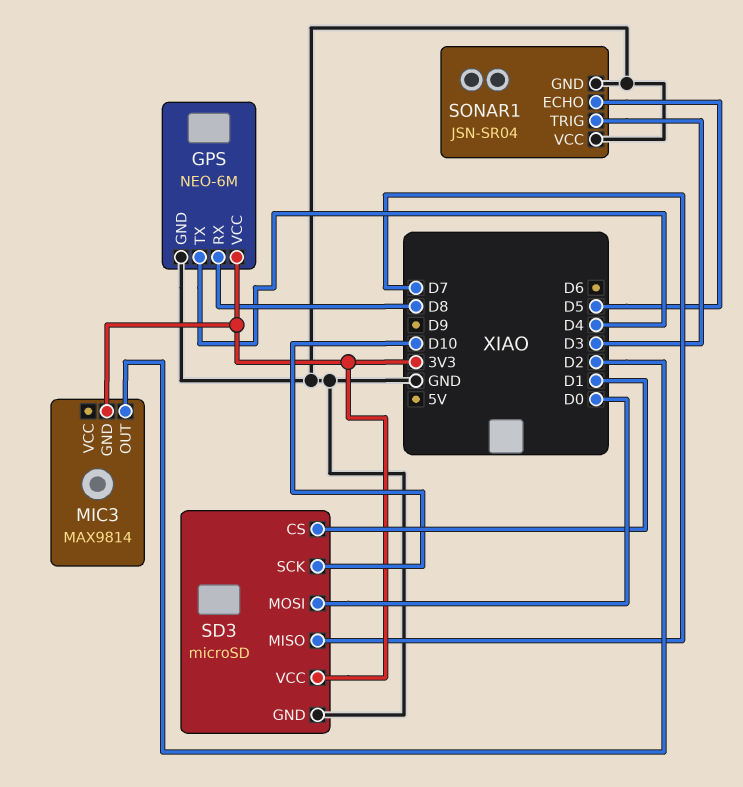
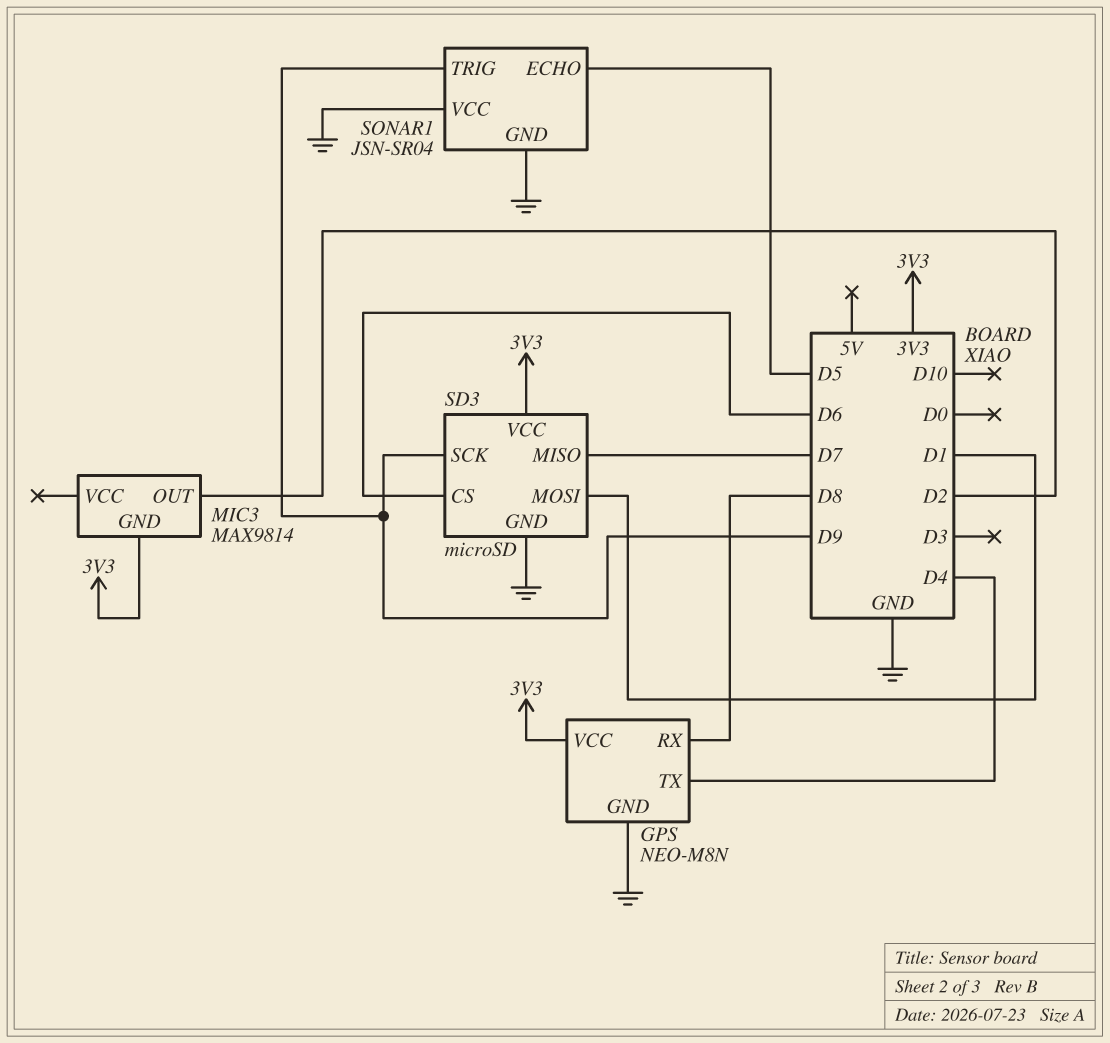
GPS: NEO-6M -> NEO-M8N
SD3 pin CS: D1 -> D6
SD3 pin MOSI: D0 -> D1
SD3 pin SCK: D10 -> D9
SONAR1 pin TRIG: D3 -> D9

